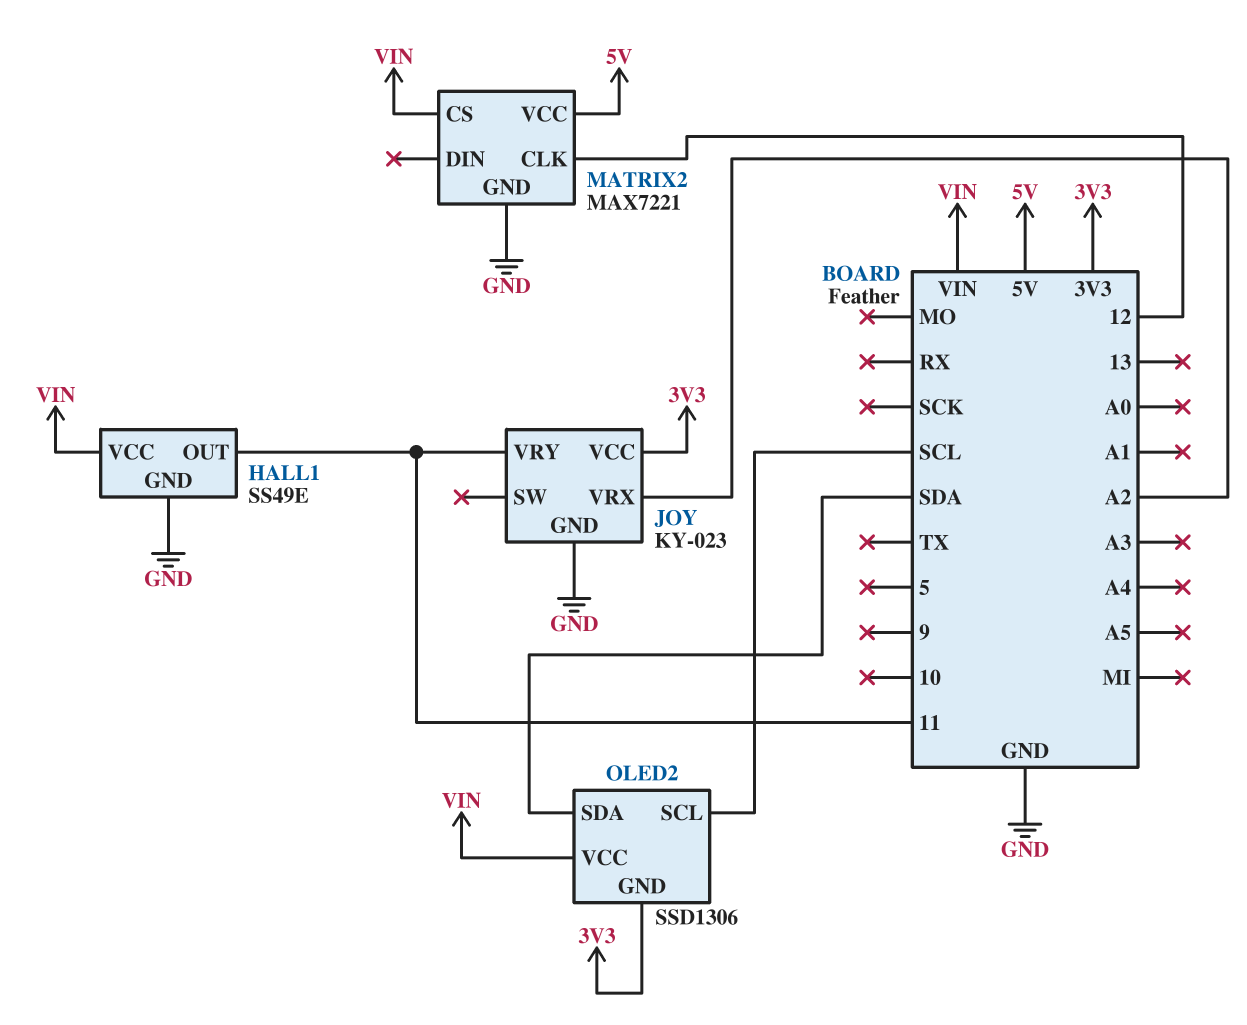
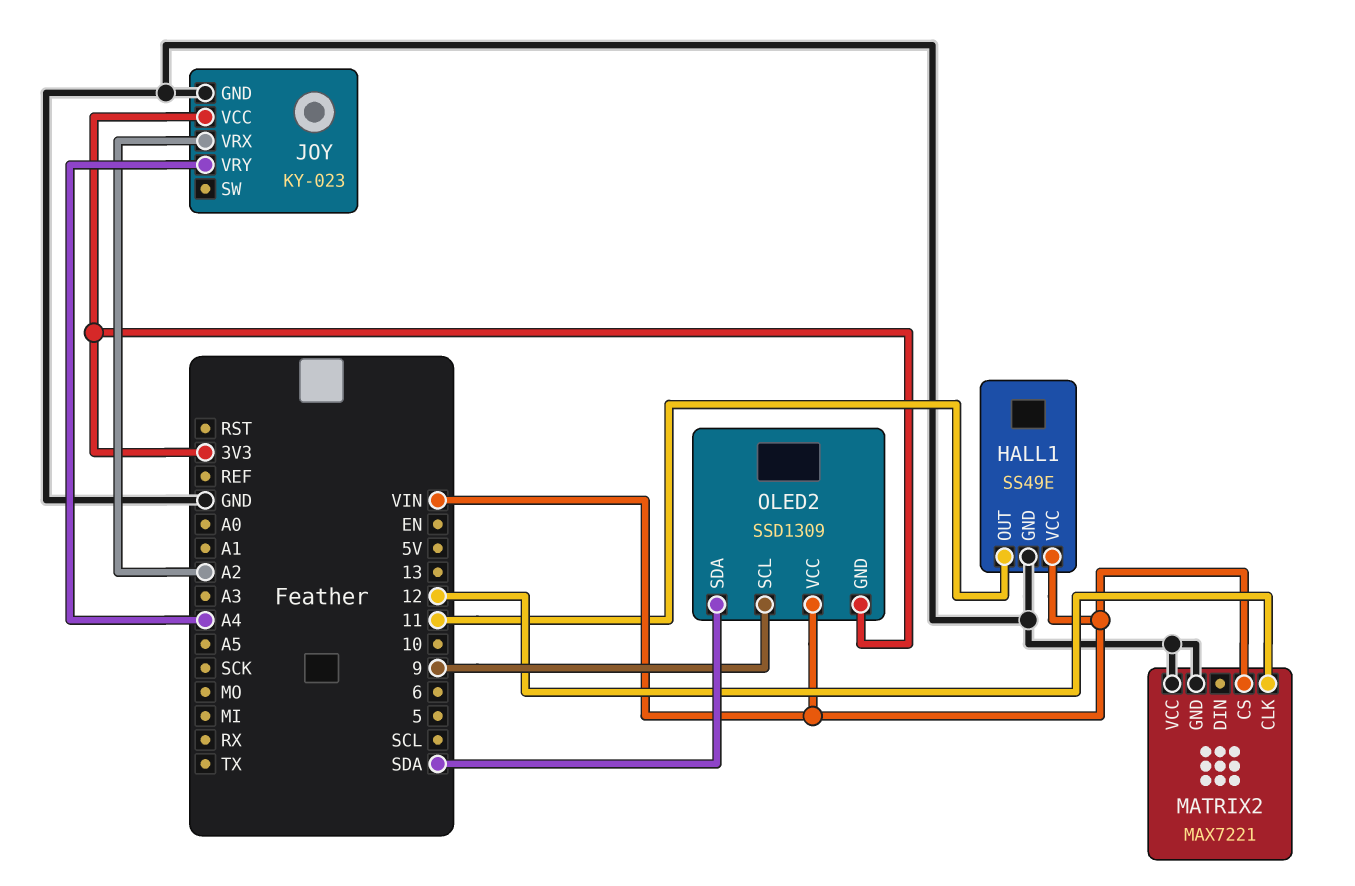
JOY pin VRY: 11 -> A4
MATRIX2 pin VCC: 5V -> GND
OLED2: SSD1306 -> SSD1309
OLED2 pin SCL: SCL -> 9

